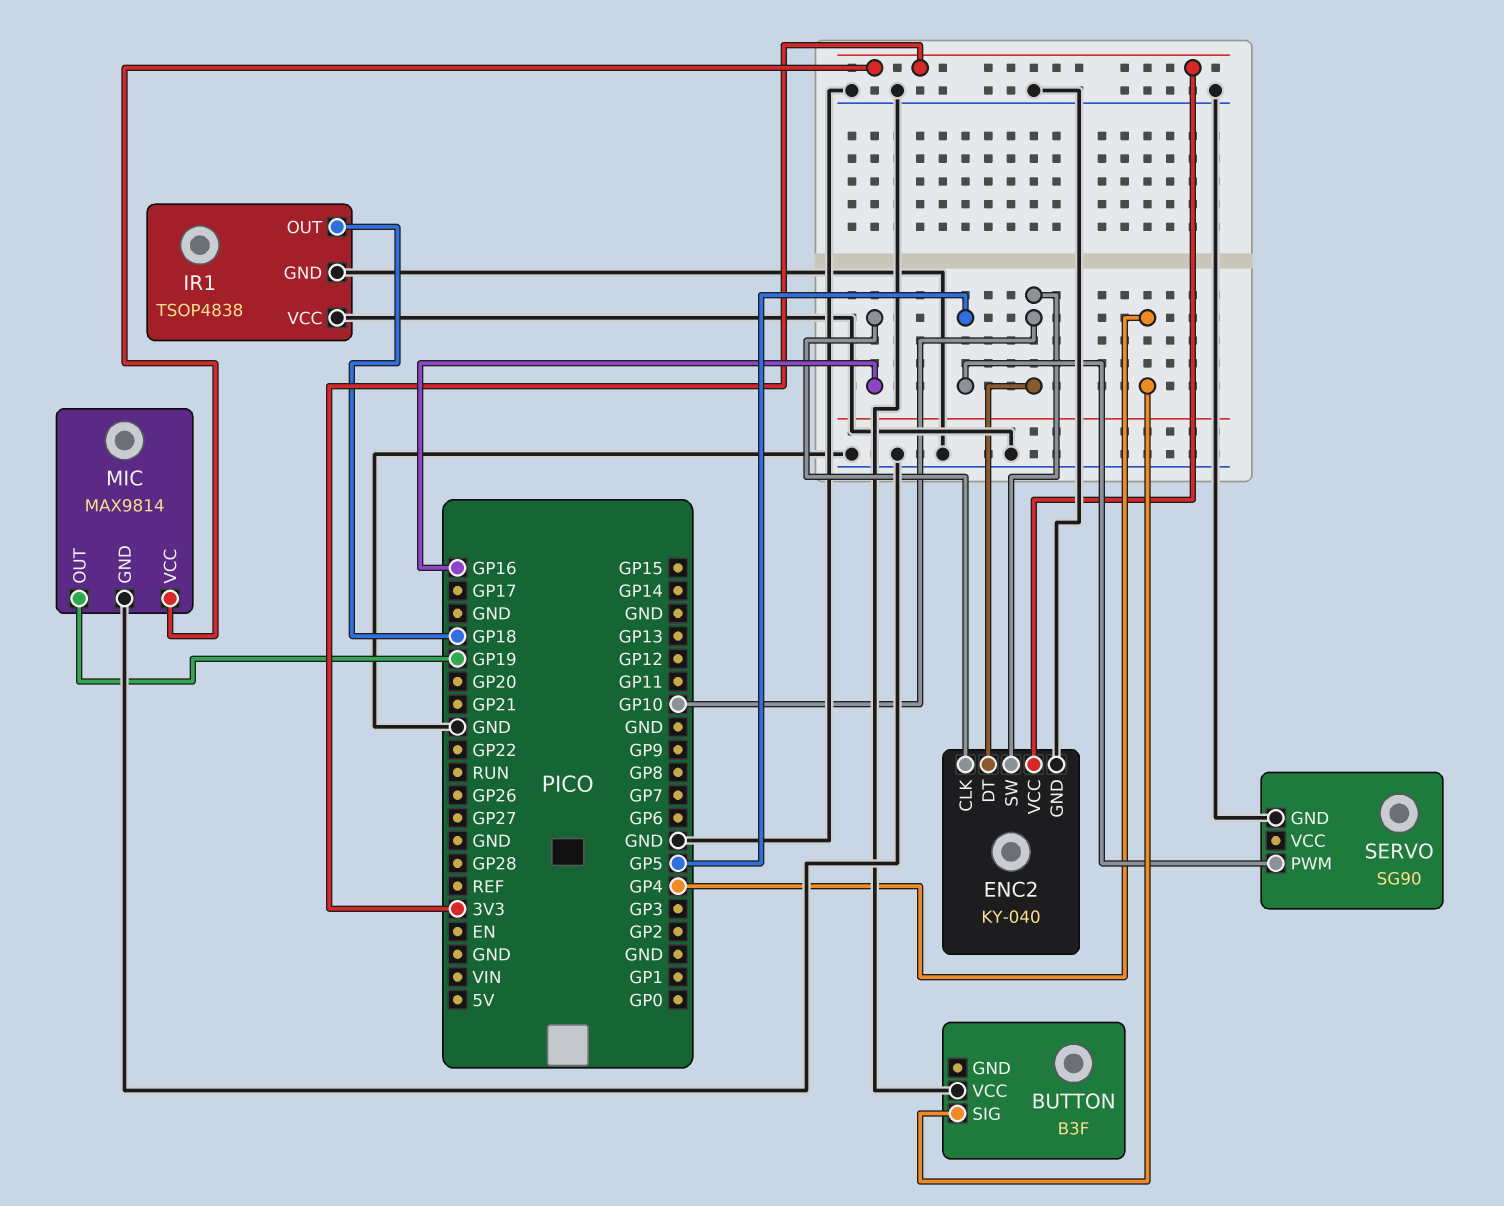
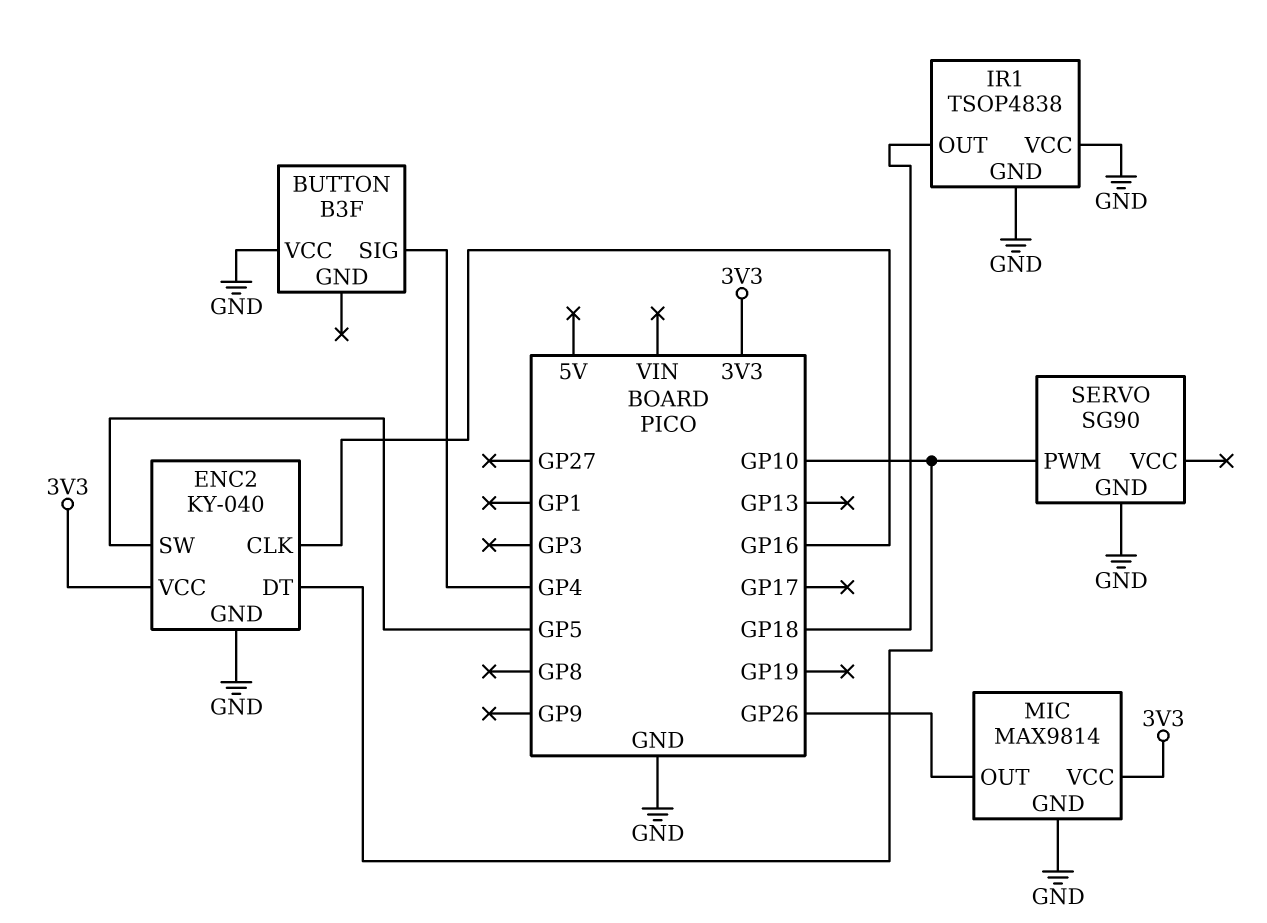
ENC2 pin SW: GP10 -> GP5
MIC pin OUT: GP19 -> GP26
SERVO pin PWM: GP5 -> GP10

